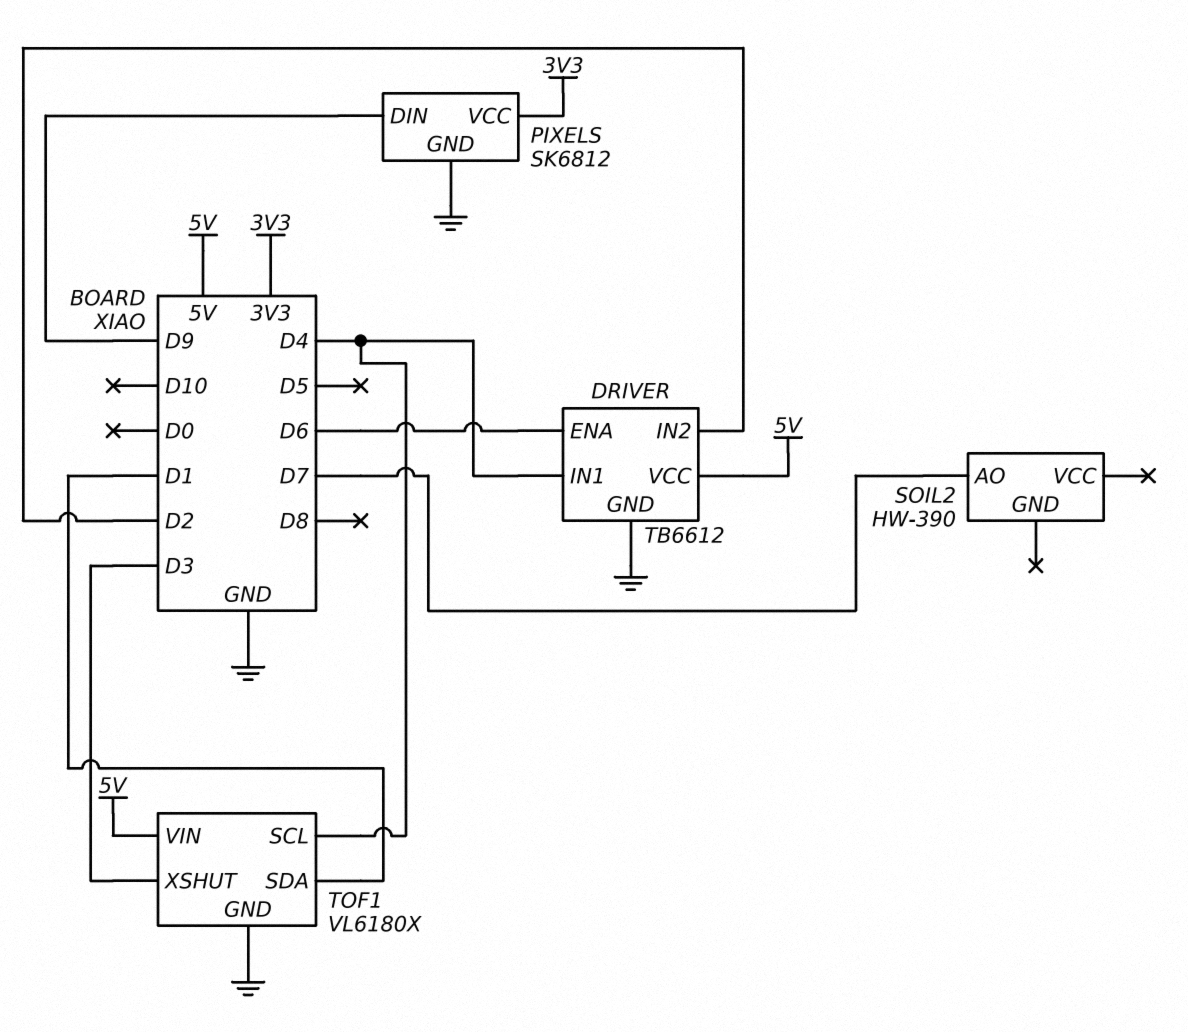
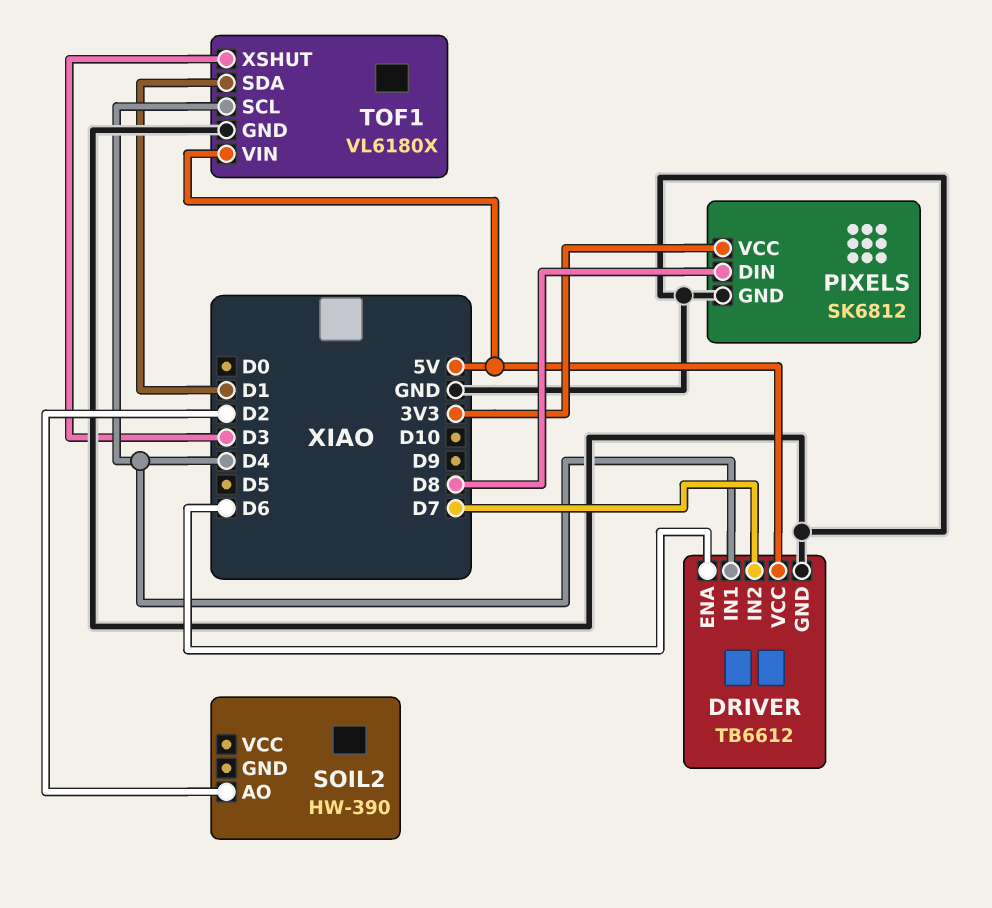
DRIVER pin IN2: D2 -> D7
PIXELS pin DIN: D9 -> D8
SOIL2 pin AO: D7 -> D2

